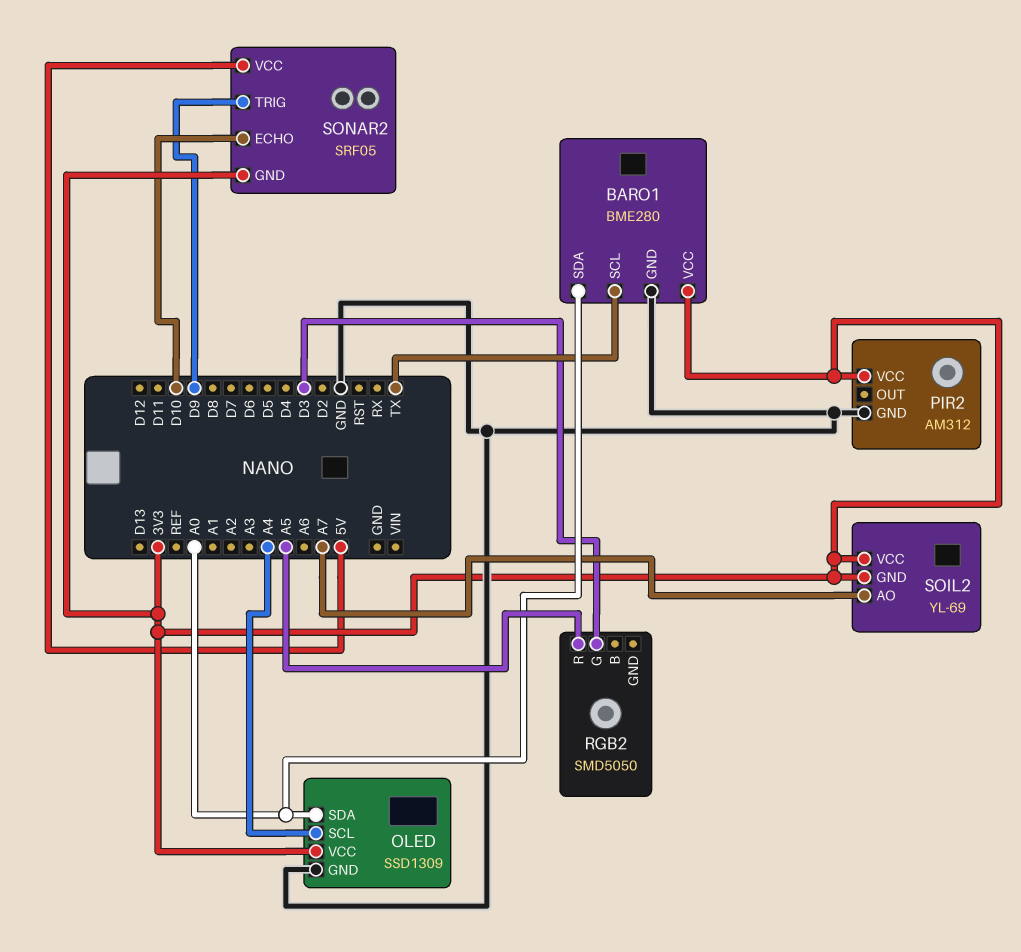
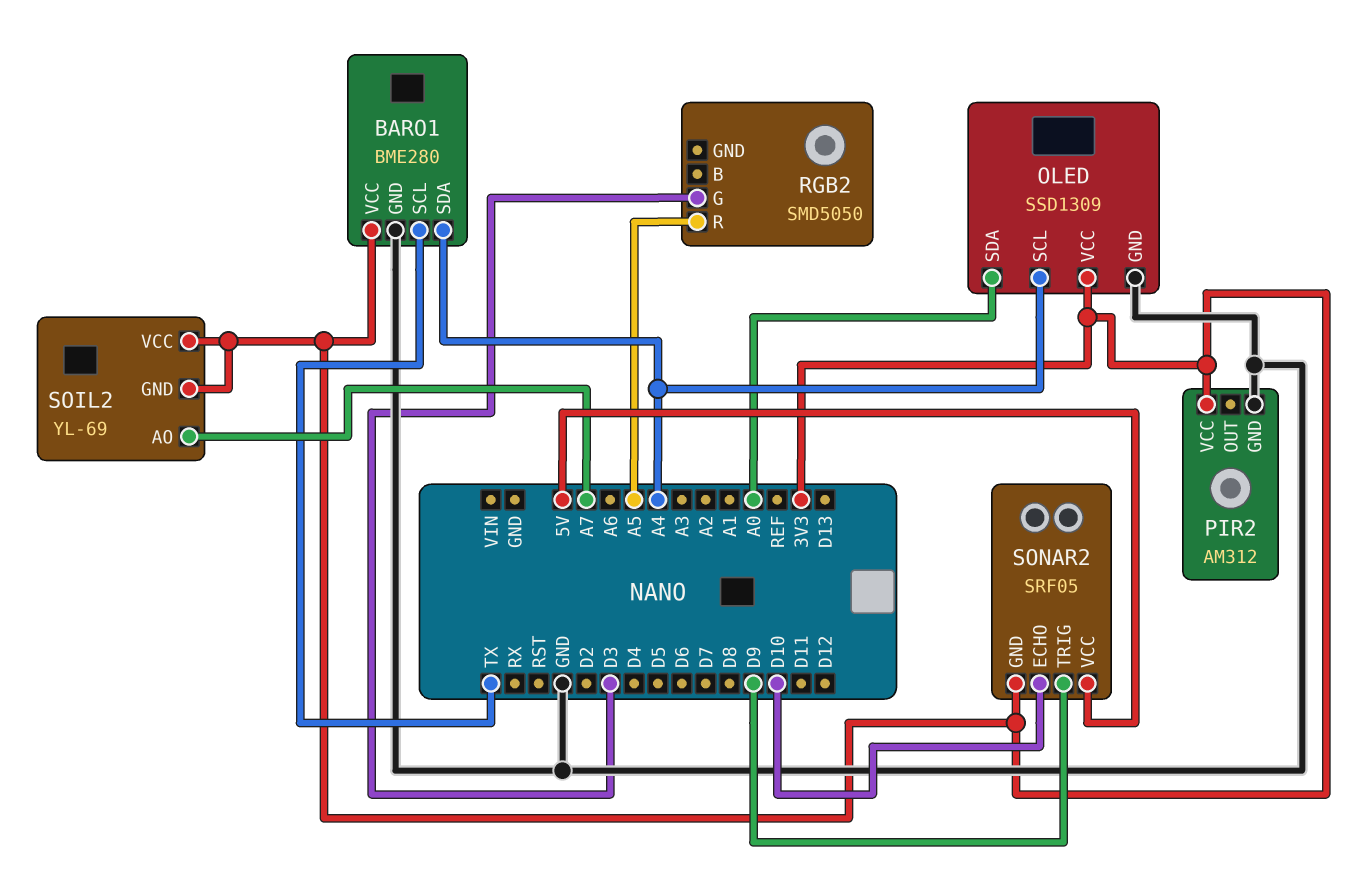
BARO1 pin SDA: A0 -> A4

